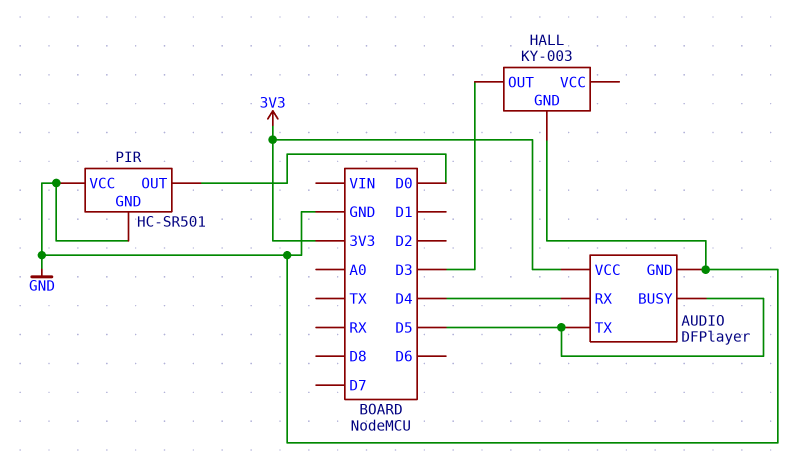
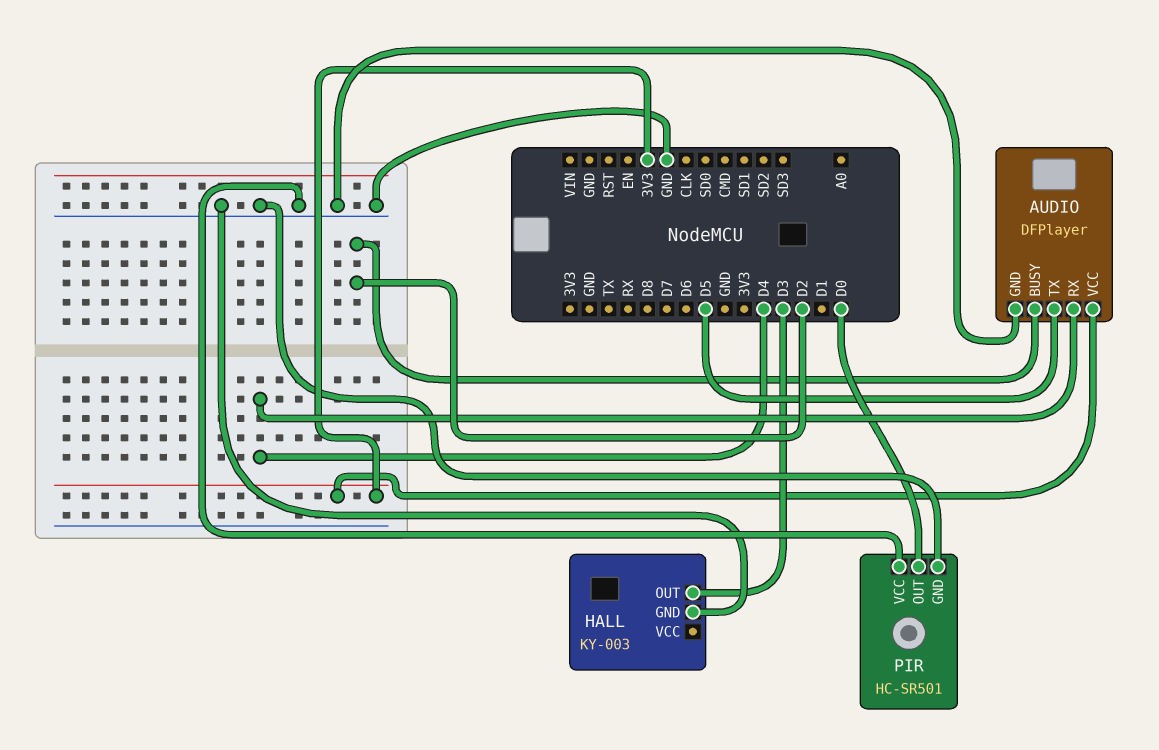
AUDIO pin BUSY: D5 -> D2

